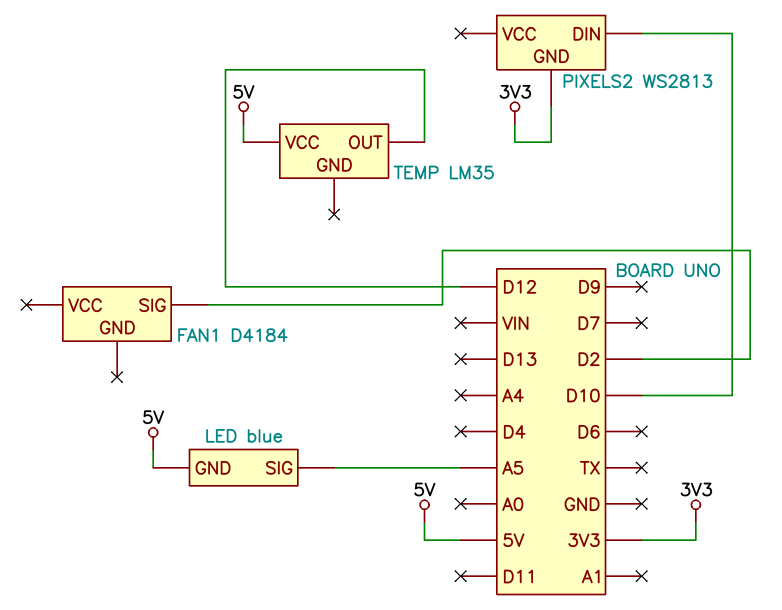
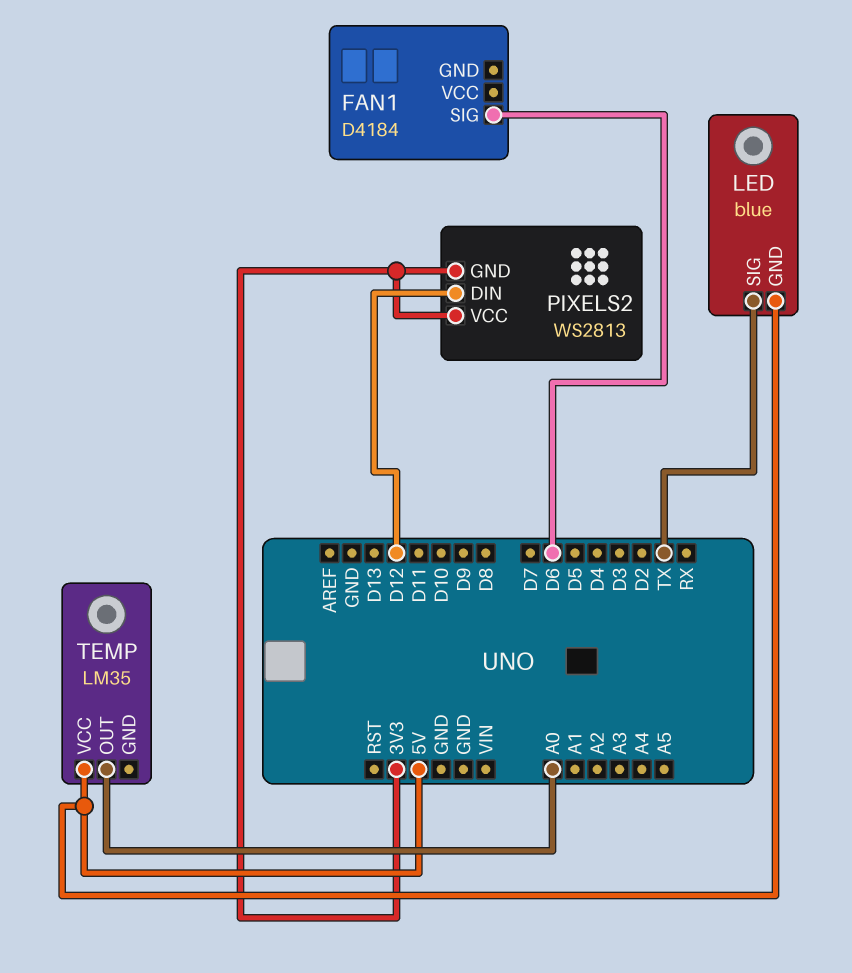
FAN1 pin SIG: D2 -> D6
LED pin SIG: A5 -> TX
PIXELS2 pin DIN: D10 -> D12
PIXELS2 pin VCC: none -> 3V3
TEMP pin OUT: D12 -> A0

